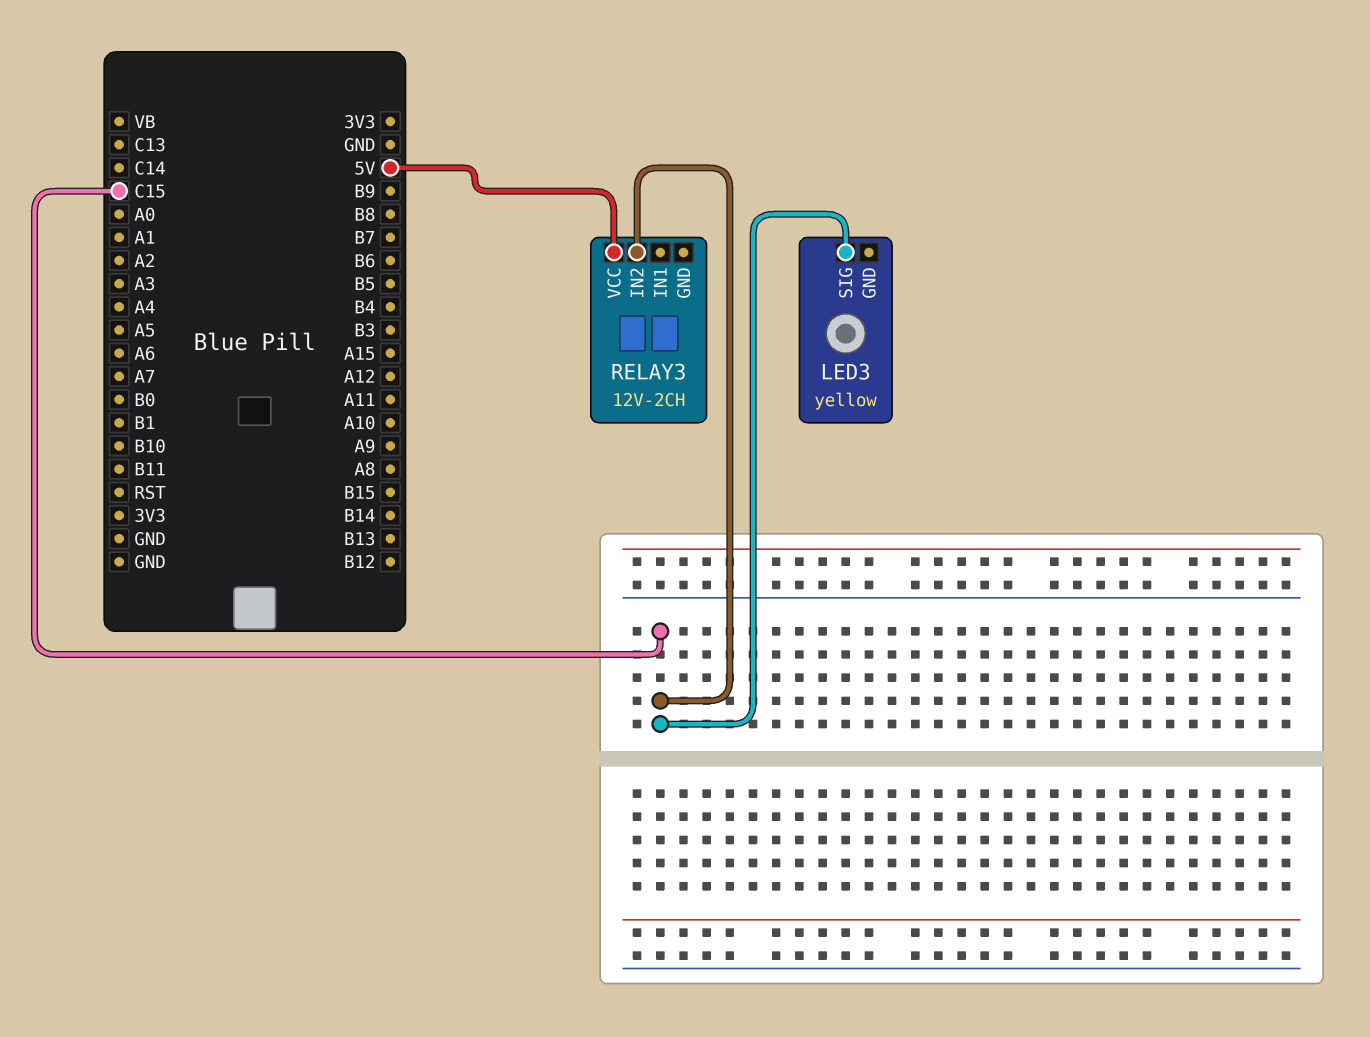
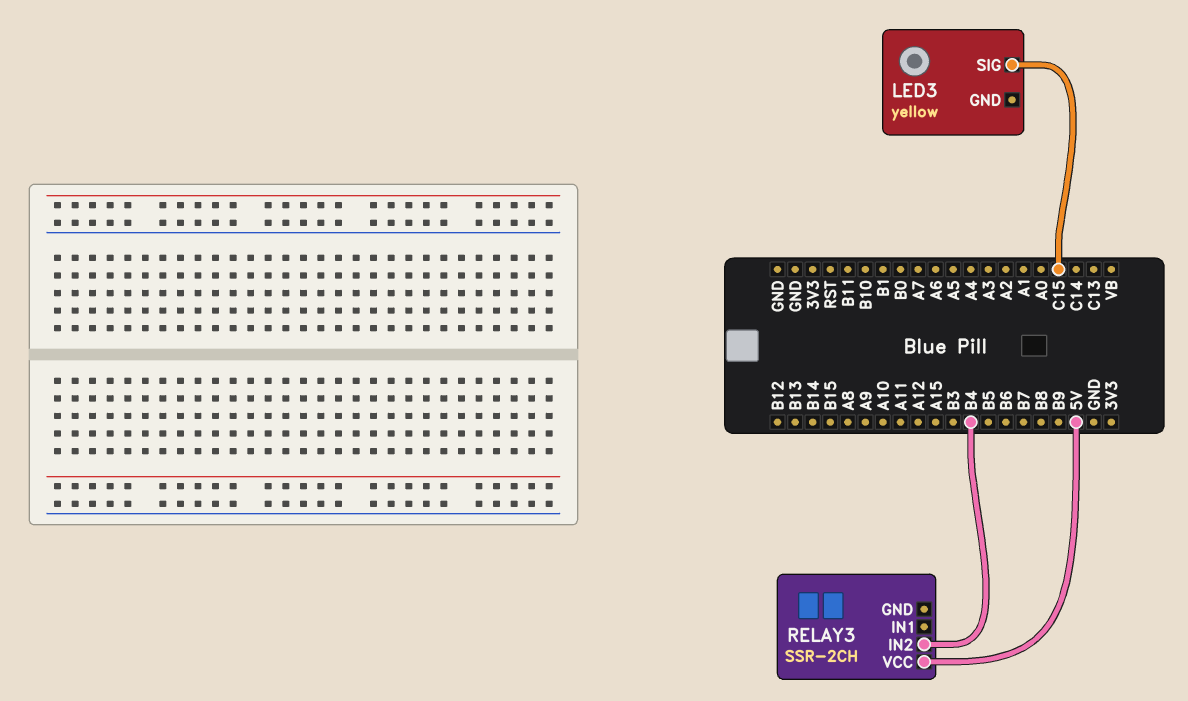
RELAY3: 12V-2CH -> SSR-2CH
RELAY3 pin IN2: C15 -> B4

